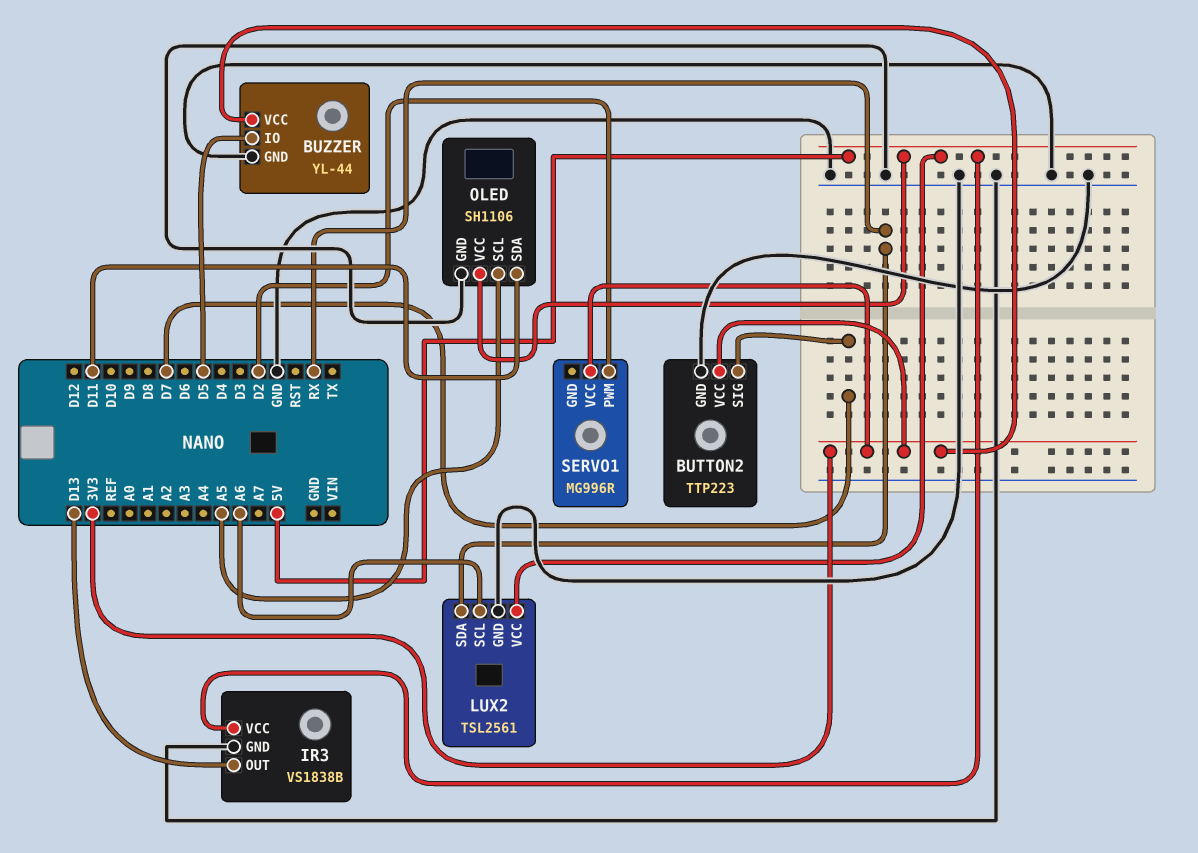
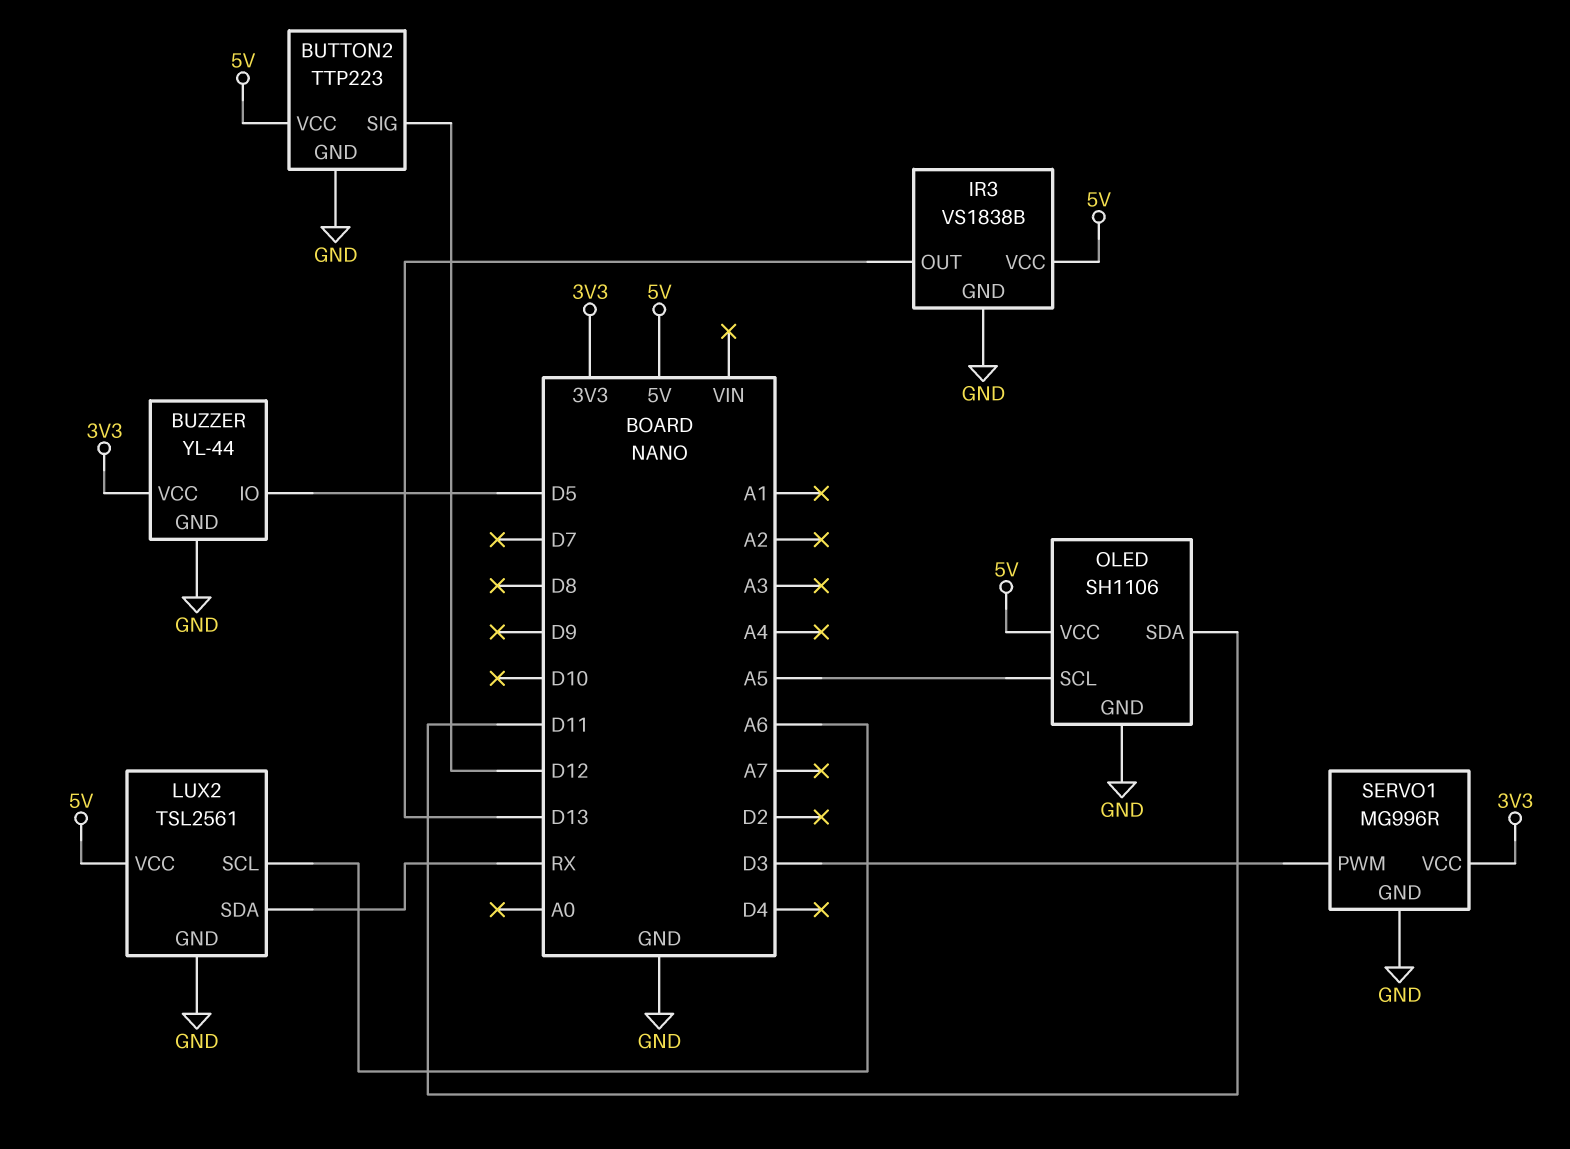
BUTTON2 pin SIG: D7 -> D12
BUTTON2 pin VCC: 3V3 -> 5V
SERVO1 pin GND: none -> GND
SERVO1 pin PWM: D2 -> D3

